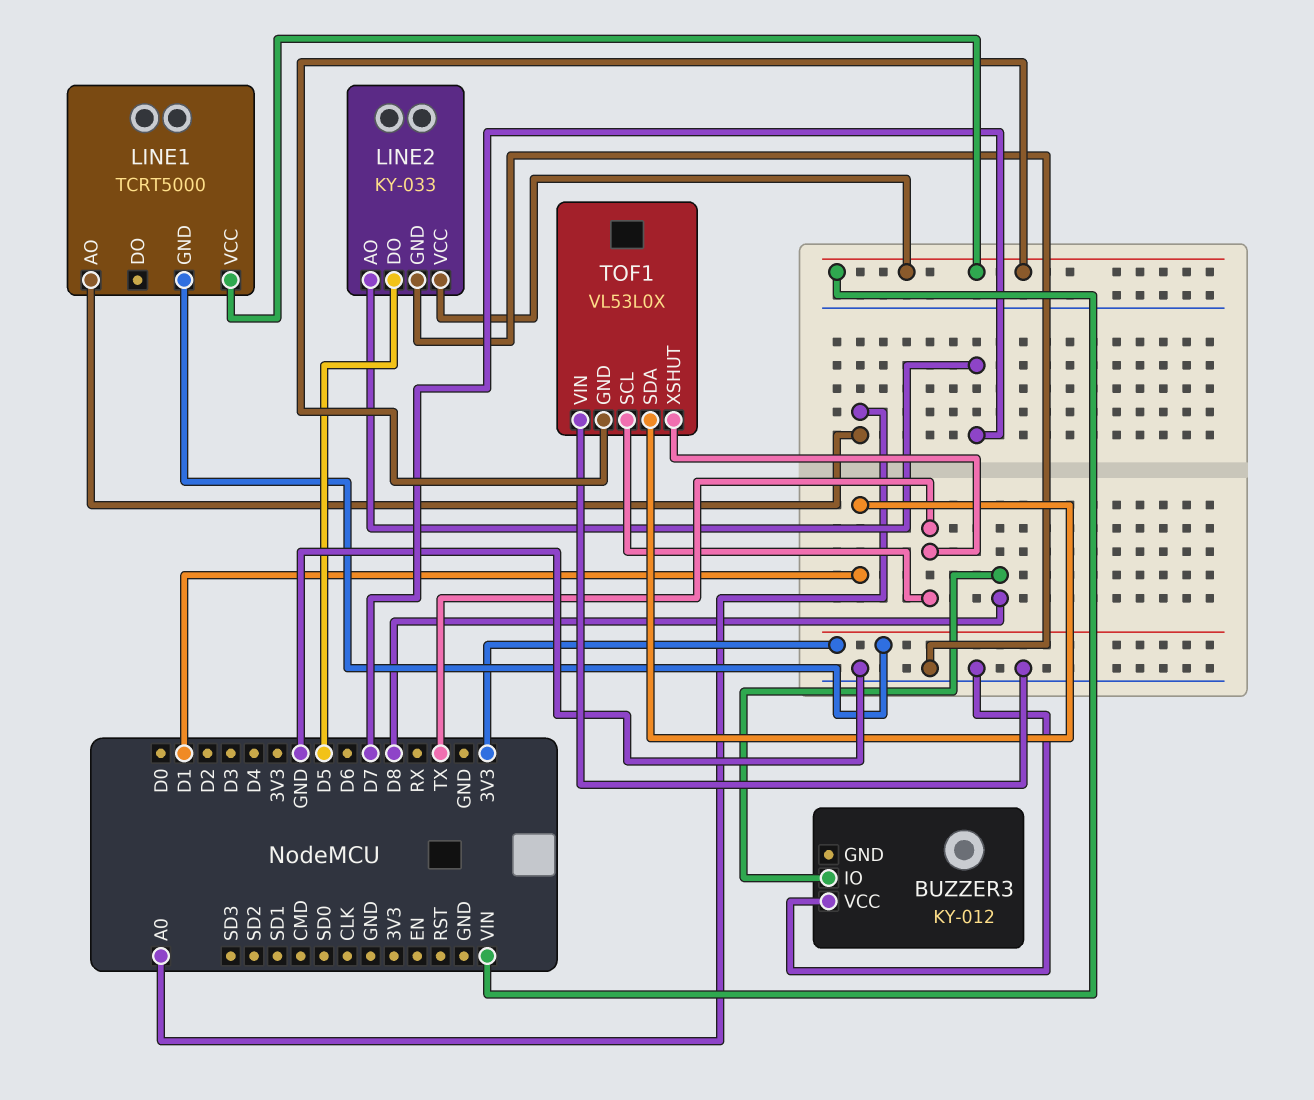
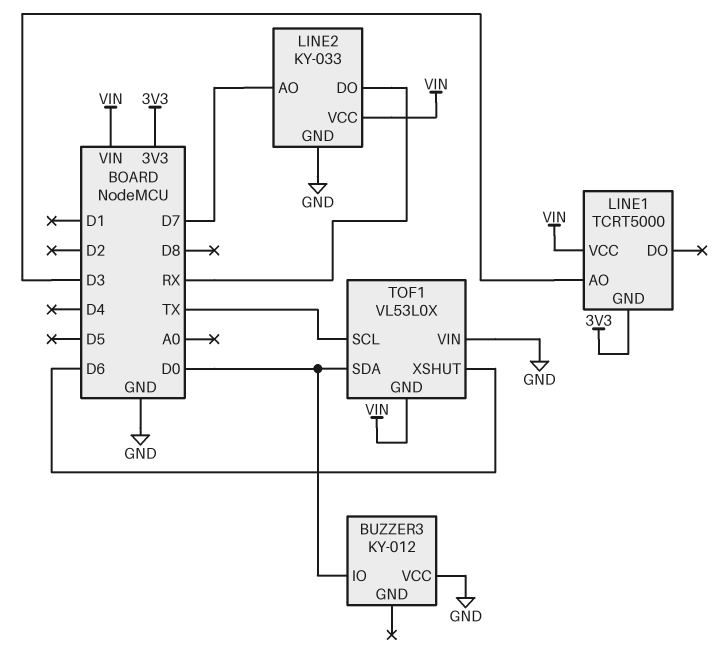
BUZZER3 pin IO: D8 -> D0
LINE1 pin AO: A0 -> D3
LINE2 pin DO: D5 -> RX
TOF1 pin SDA: D1 -> D0
TOF1 pin XSHUT: TX -> D6

